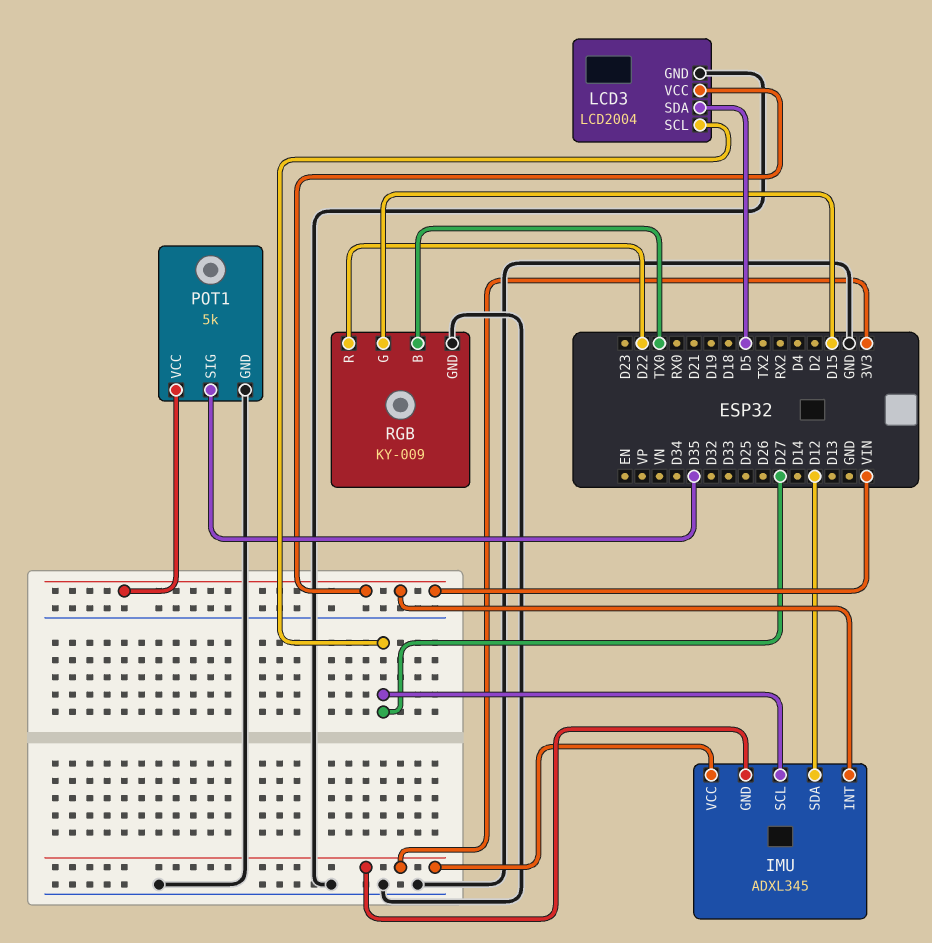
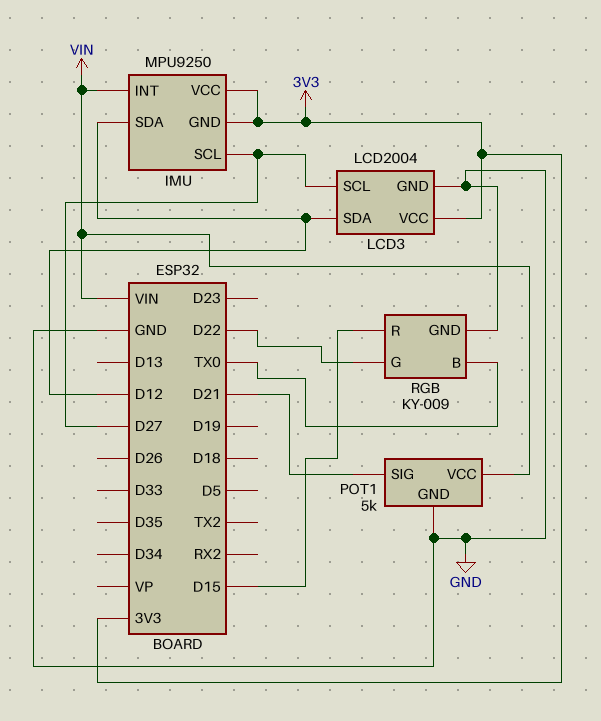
IMU: ADXL345 -> MPU9250
LCD3 pin SDA: D5 -> D12
LCD3 pin VCC: VIN -> 3V3
POT1 pin SIG: D35 -> D21
RGB pin G: D15 -> D22
RGB pin R: D22 -> D15

